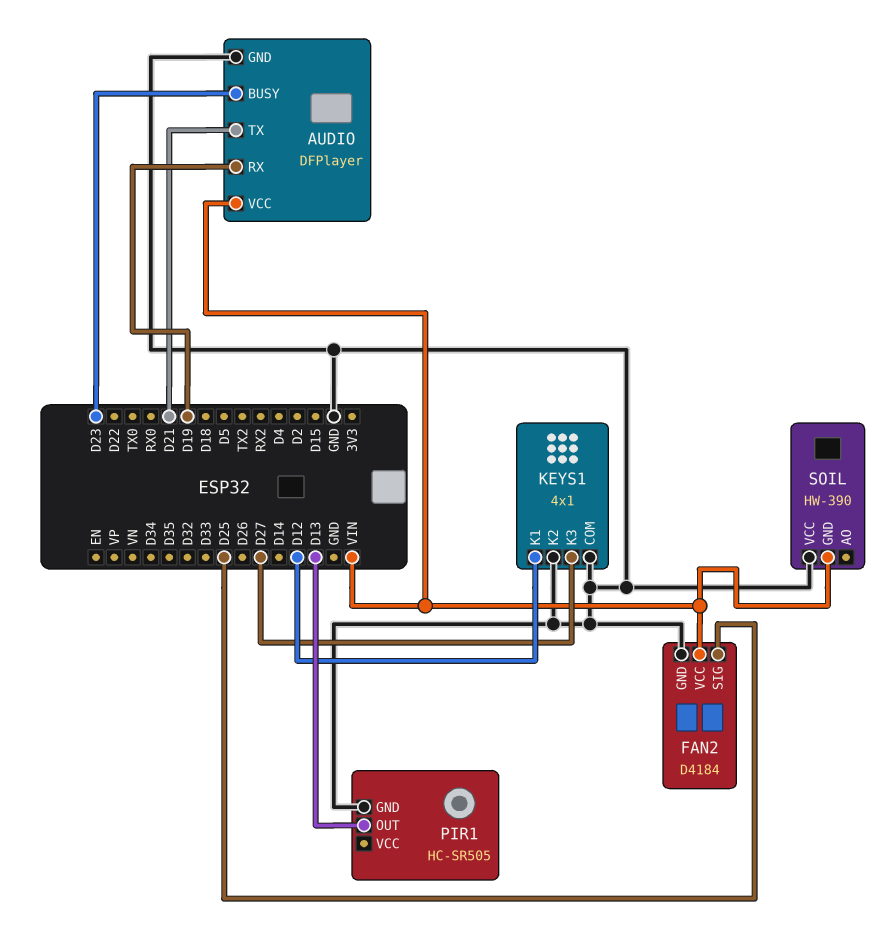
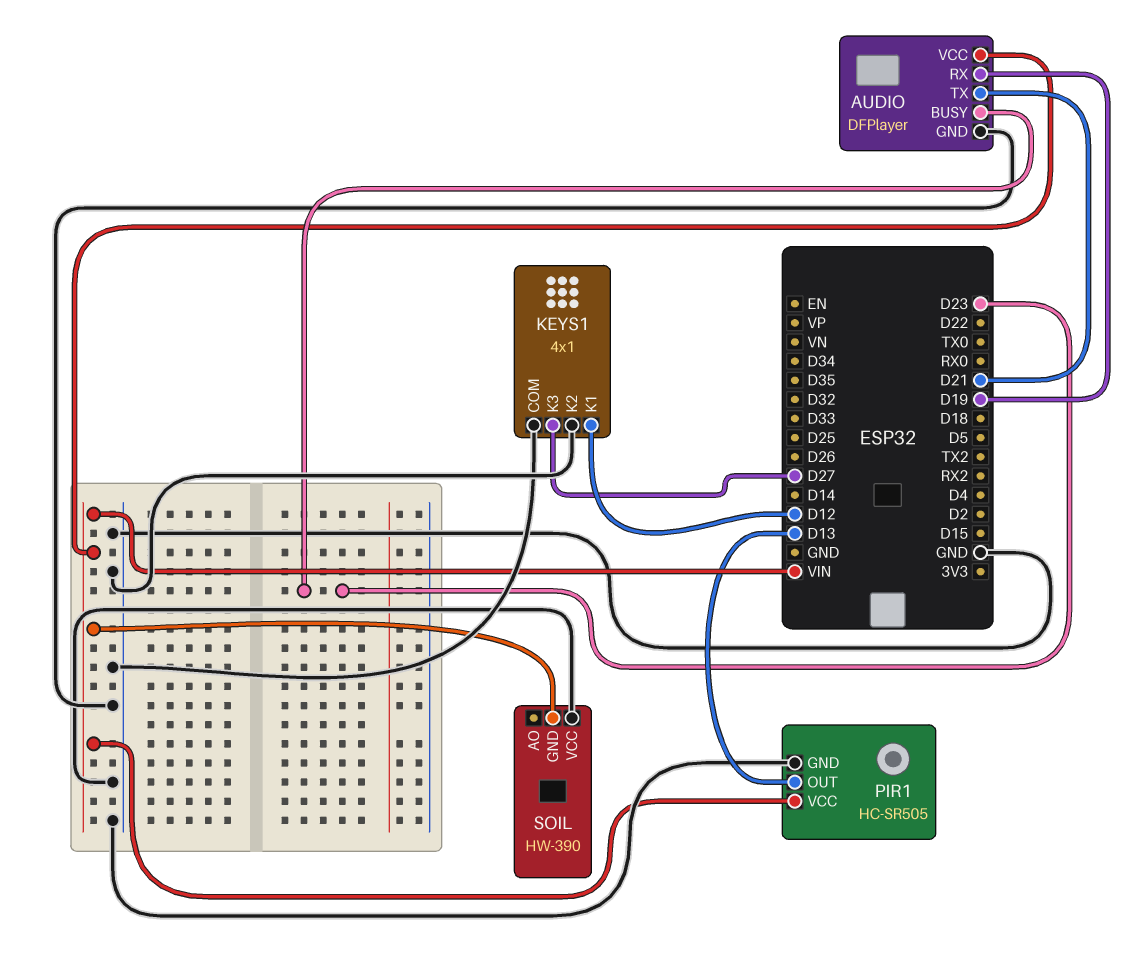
FAN2: D4184 -> none
FAN2 pin GND: GND -> none
FAN2 pin SIG: D25 -> none
FAN2 pin VCC: VIN -> none
PIR1 pin VCC: none -> VIN

